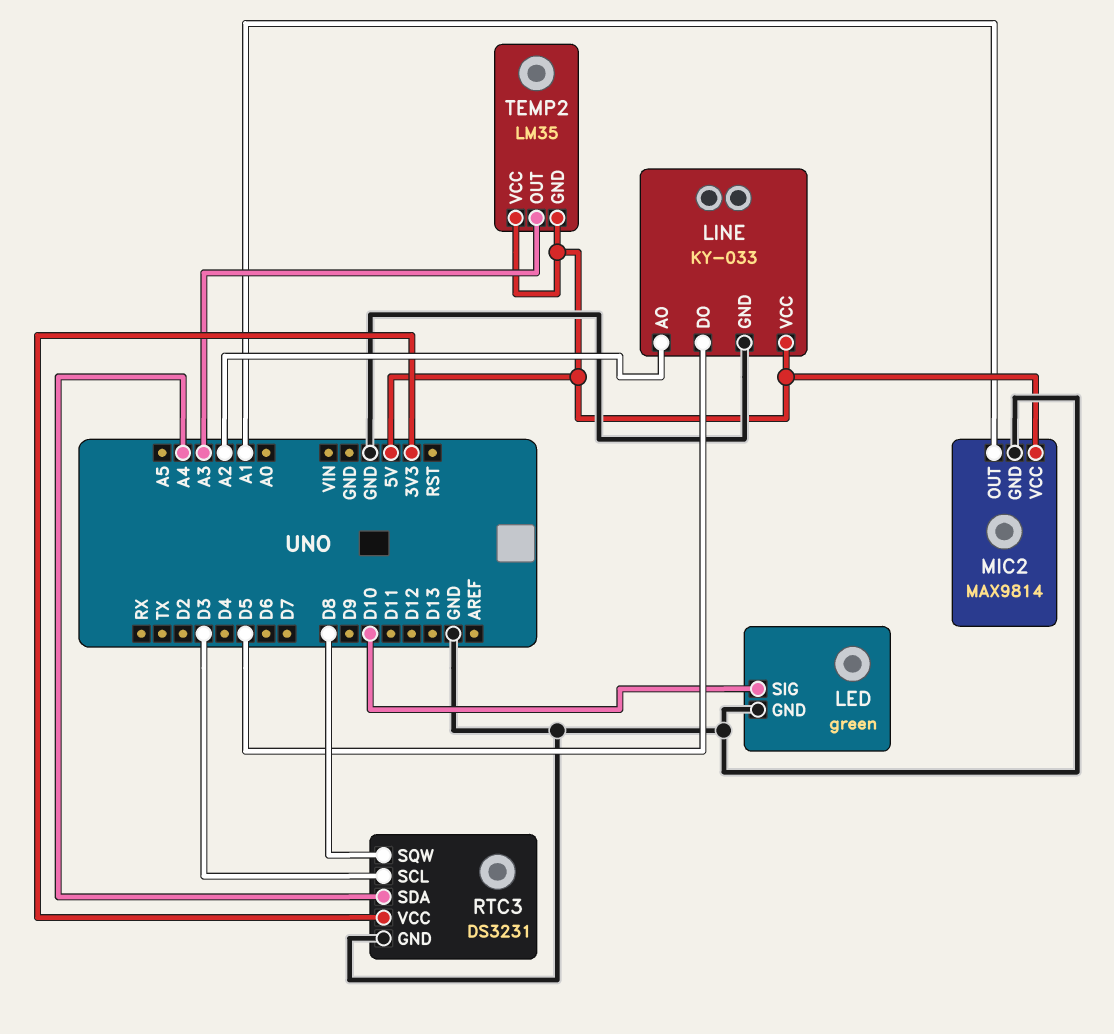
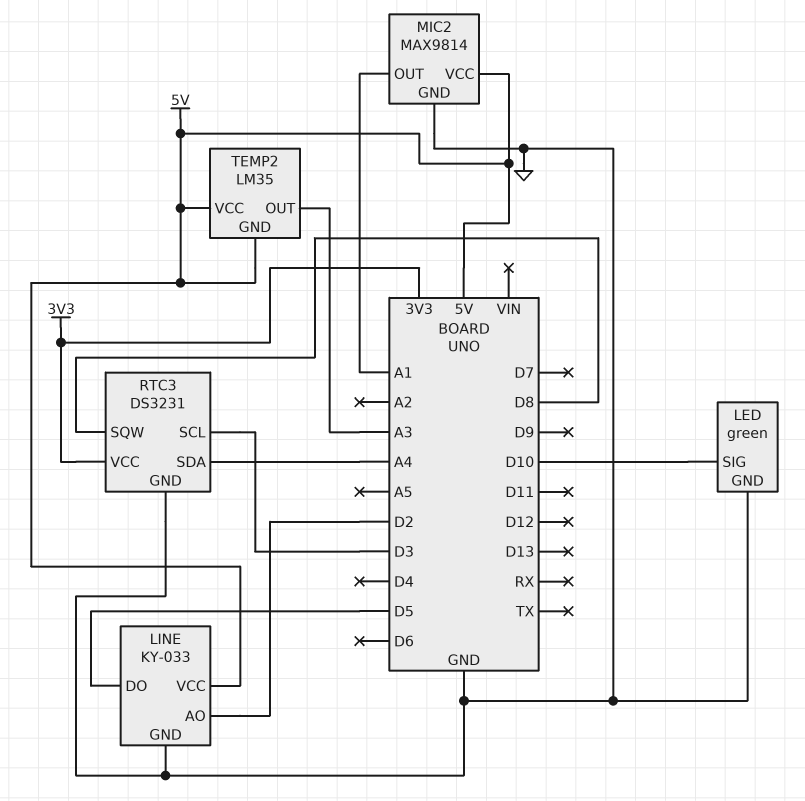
LINE pin AO: A2 -> D2

